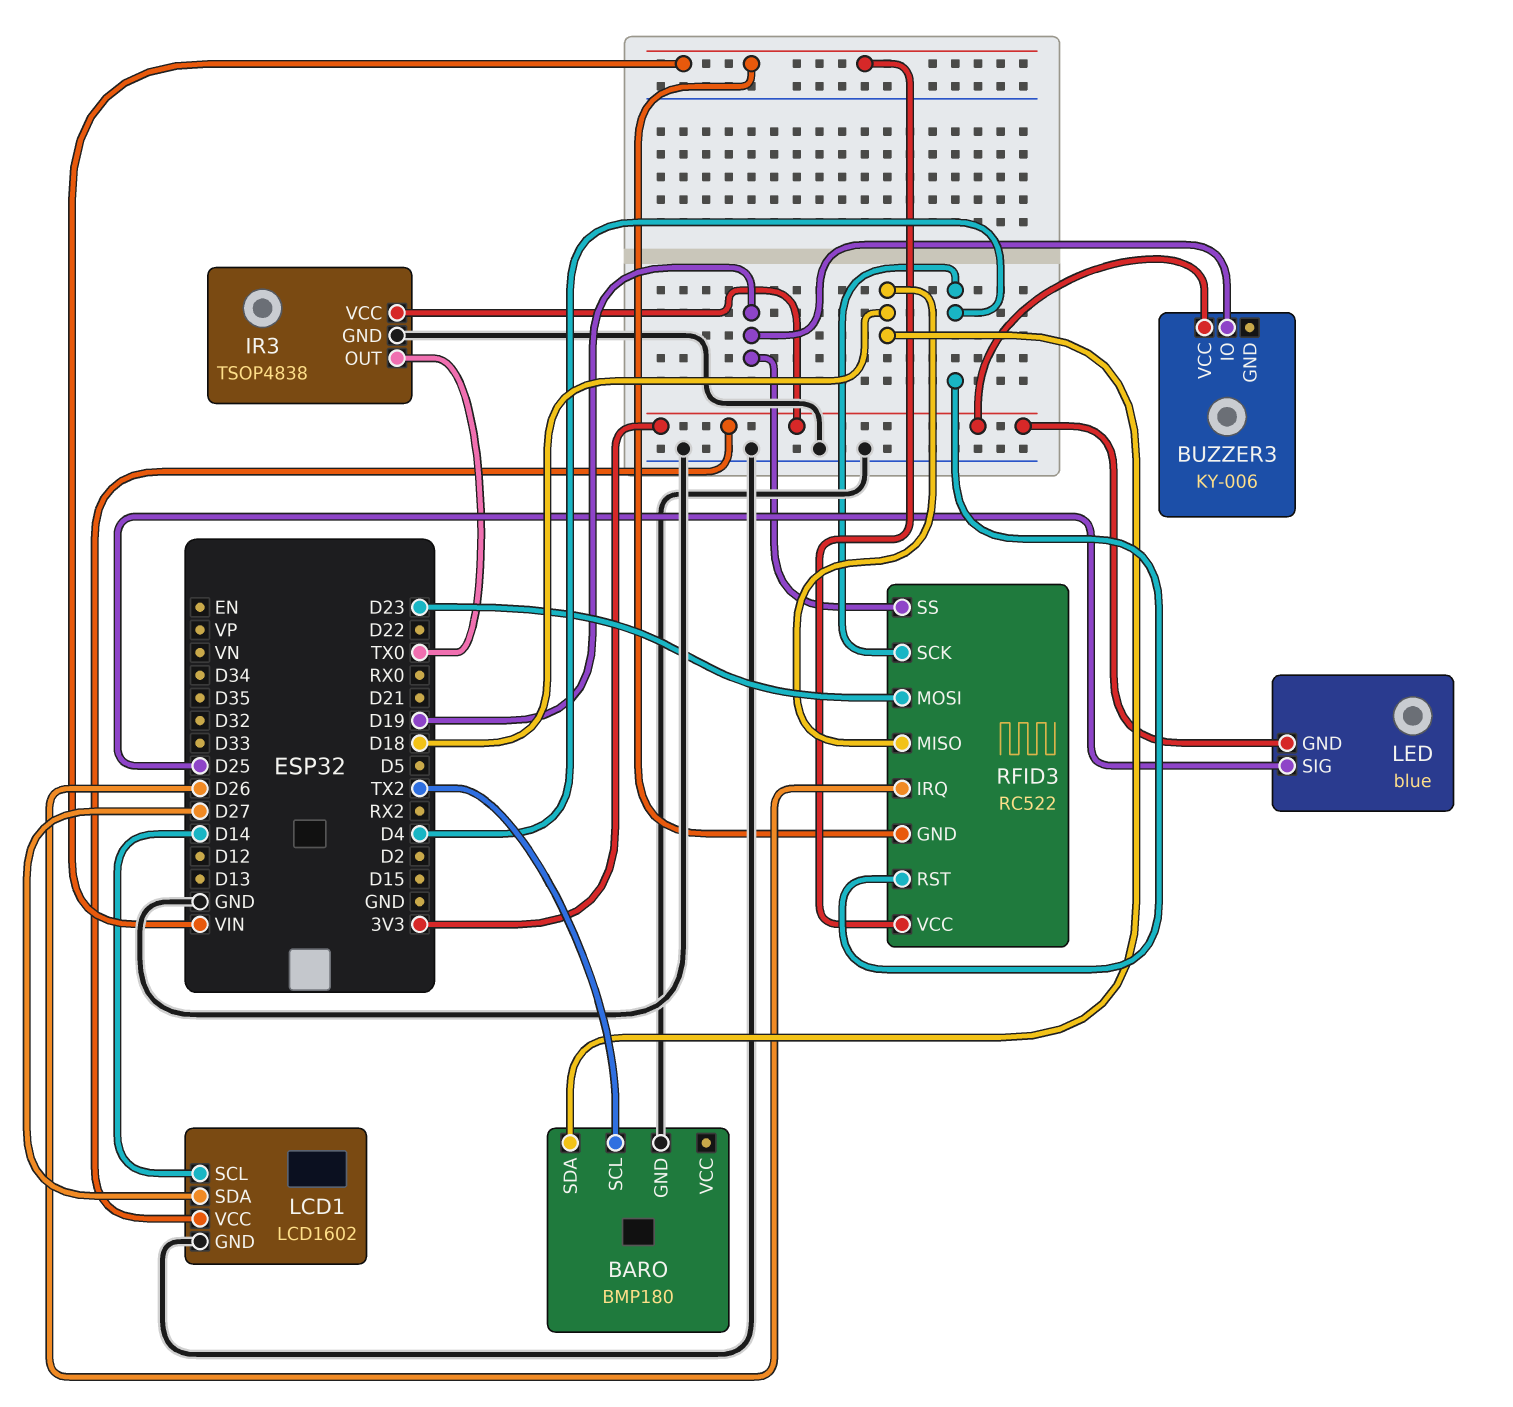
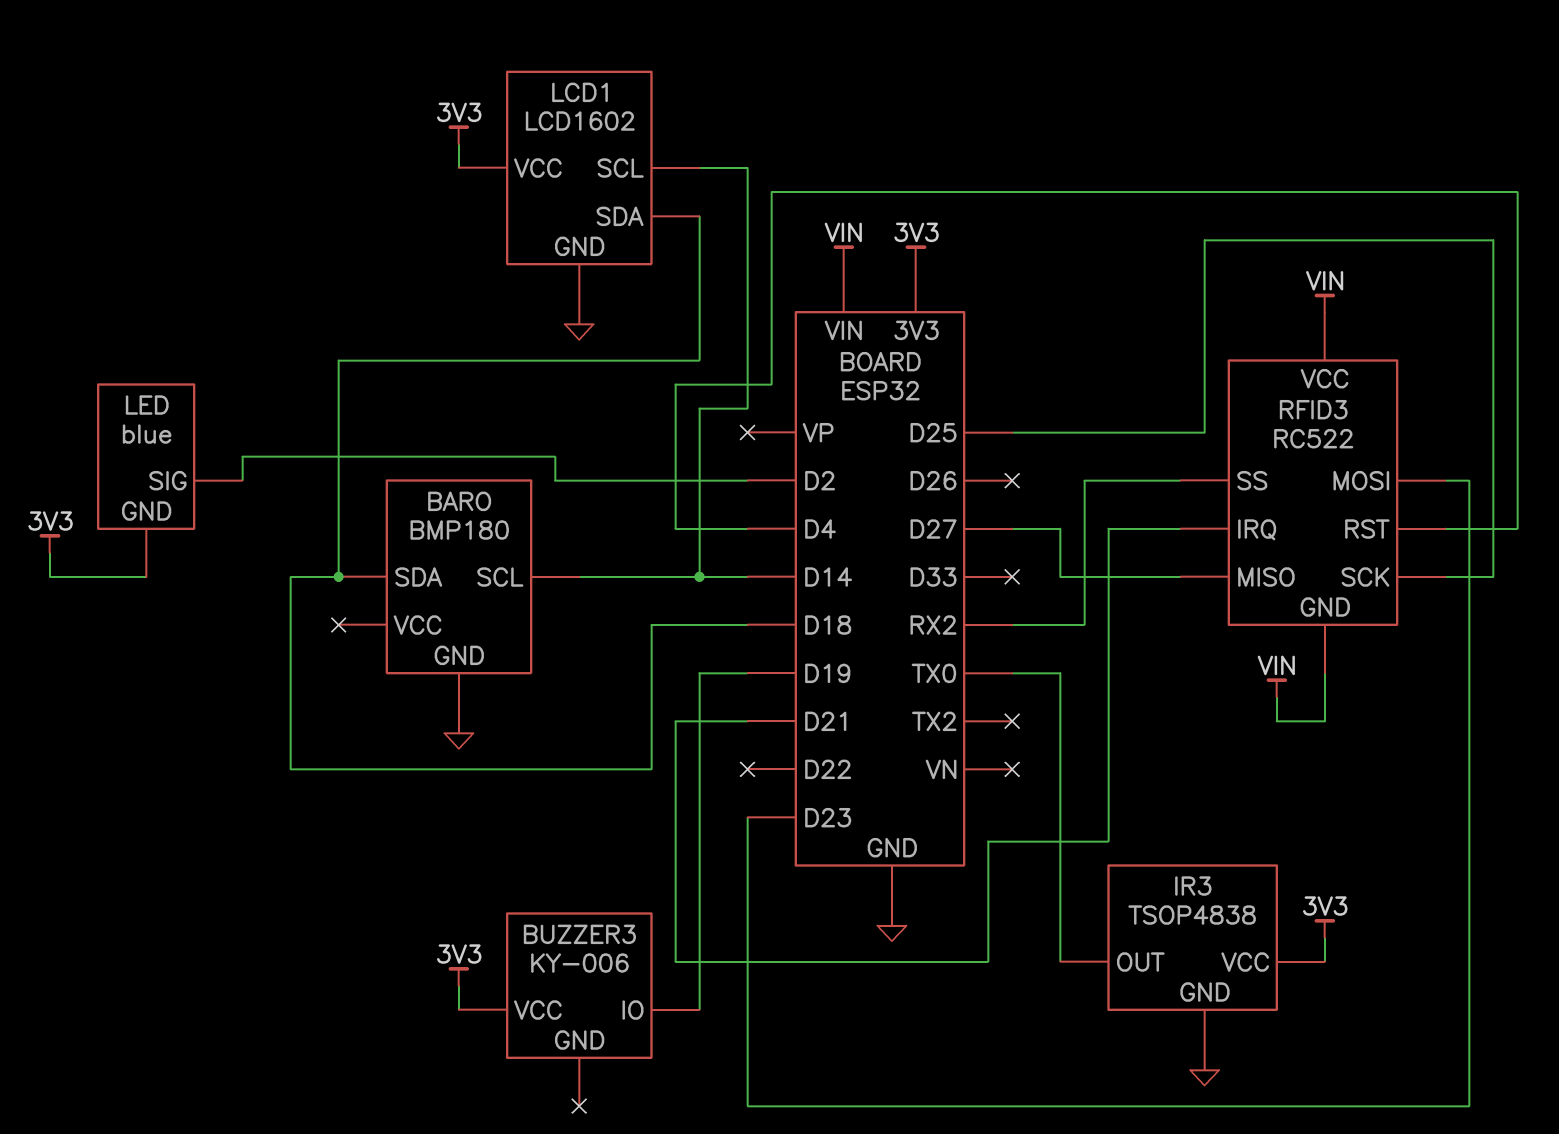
BARO pin SCL: TX2 -> D14
LCD1 pin SDA: D27 -> D18
LED pin SIG: D25 -> D2
RFID3 pin IRQ: D26 -> D21
RFID3 pin MISO: D18 -> D27
RFID3 pin SCK: D4 -> D25
RFID3 pin SS: D19 -> RX2

